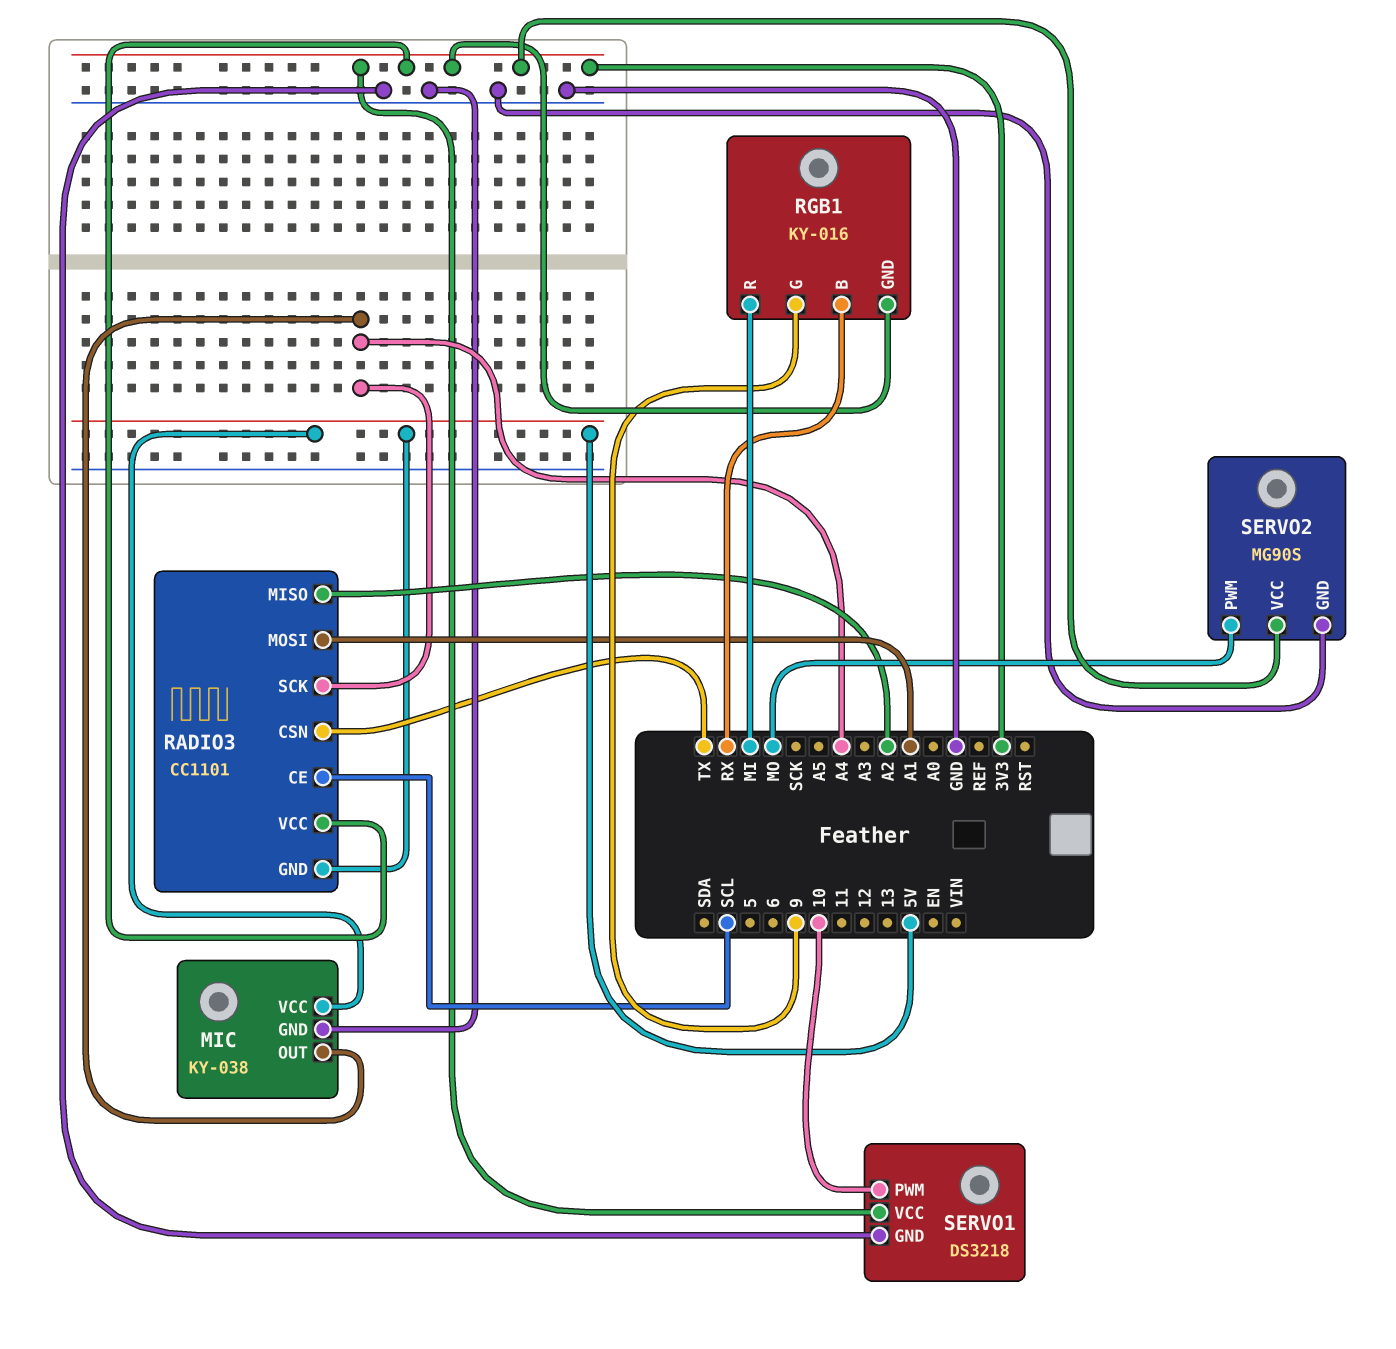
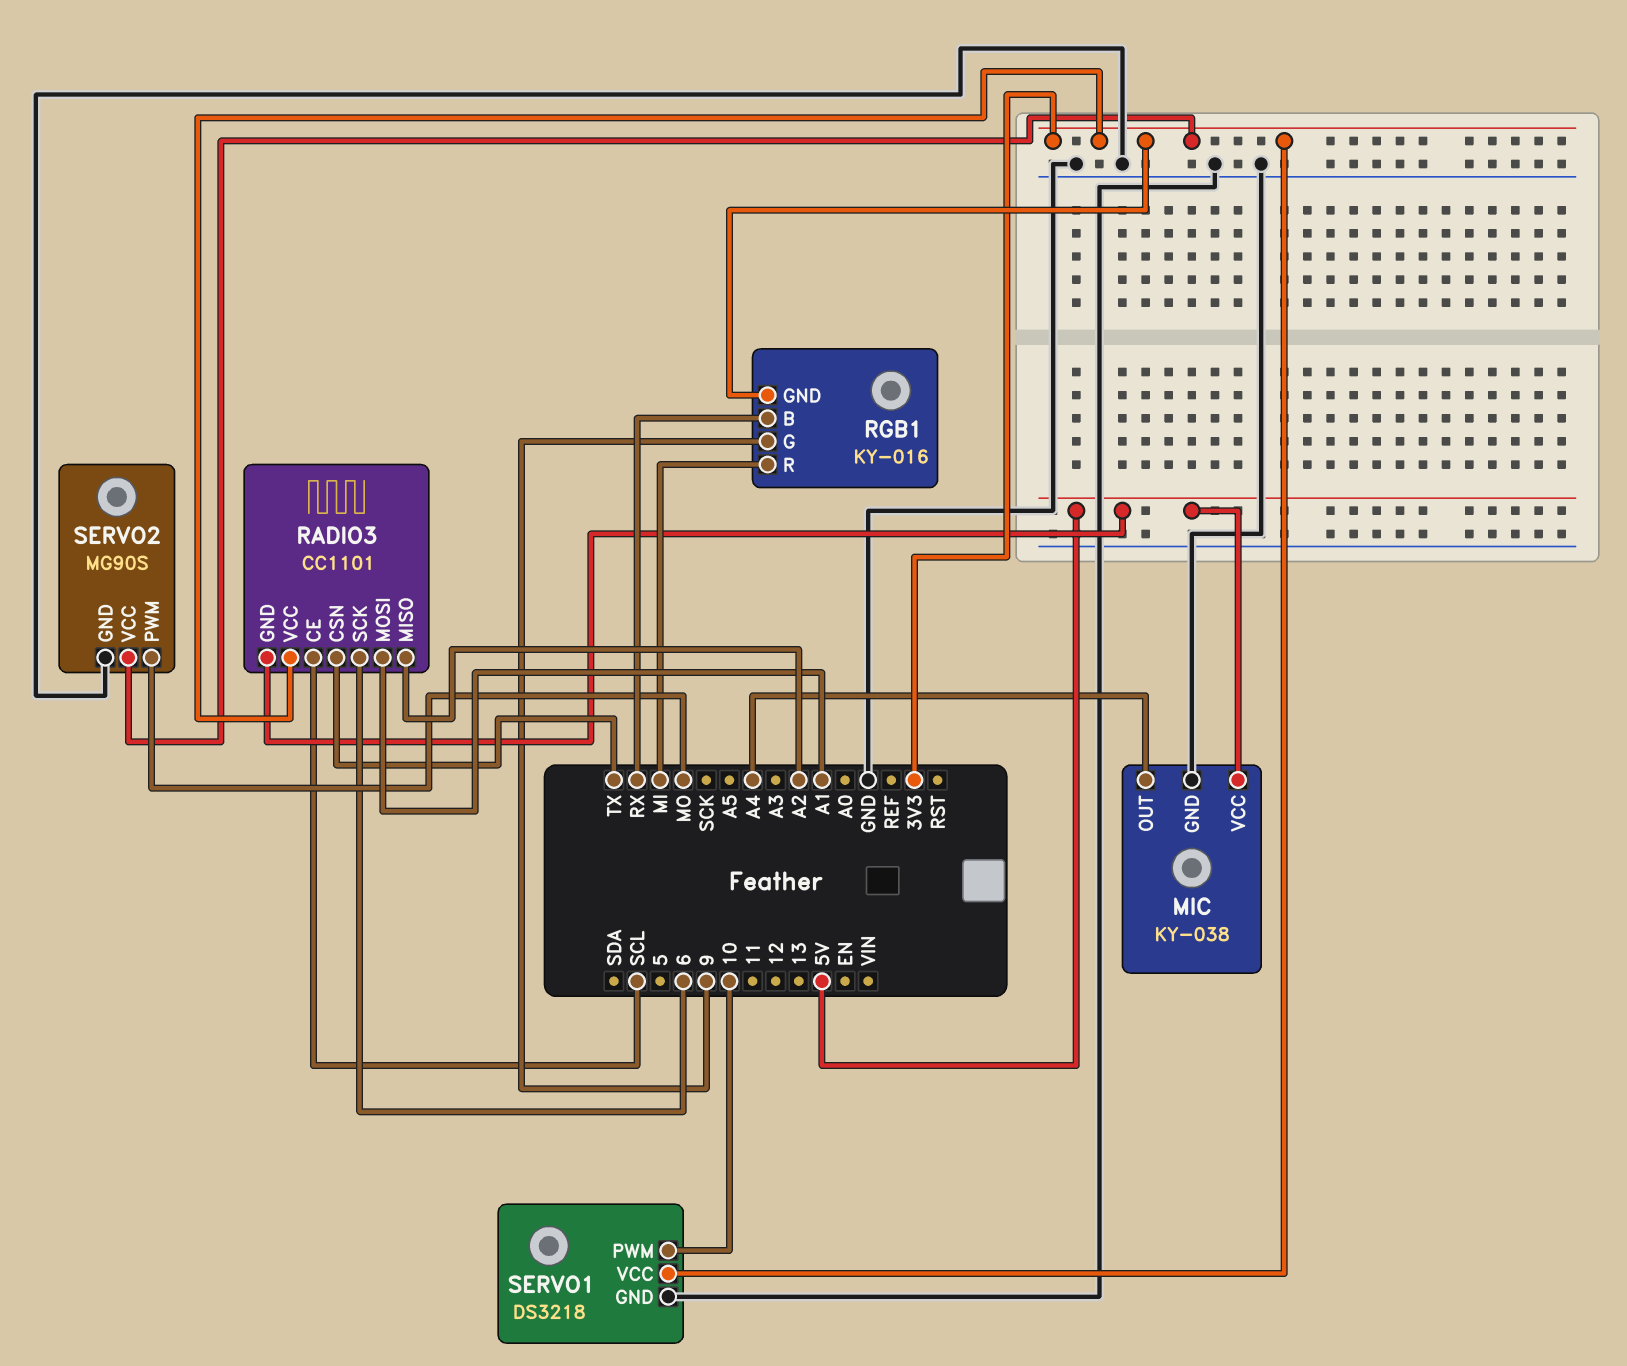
RADIO3 pin SCK: A4 -> 6

